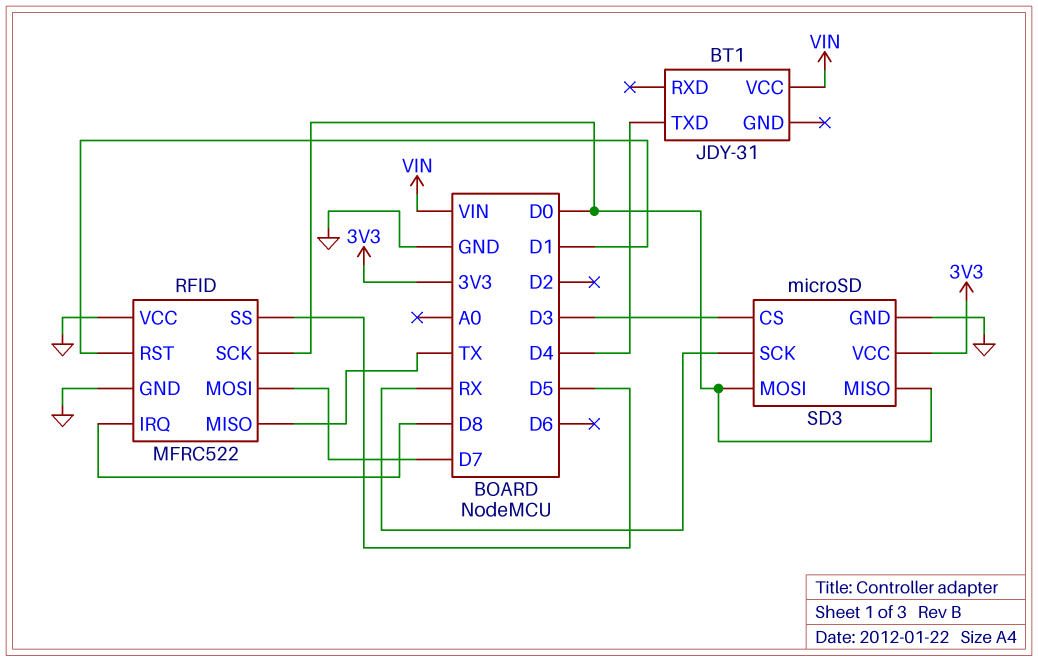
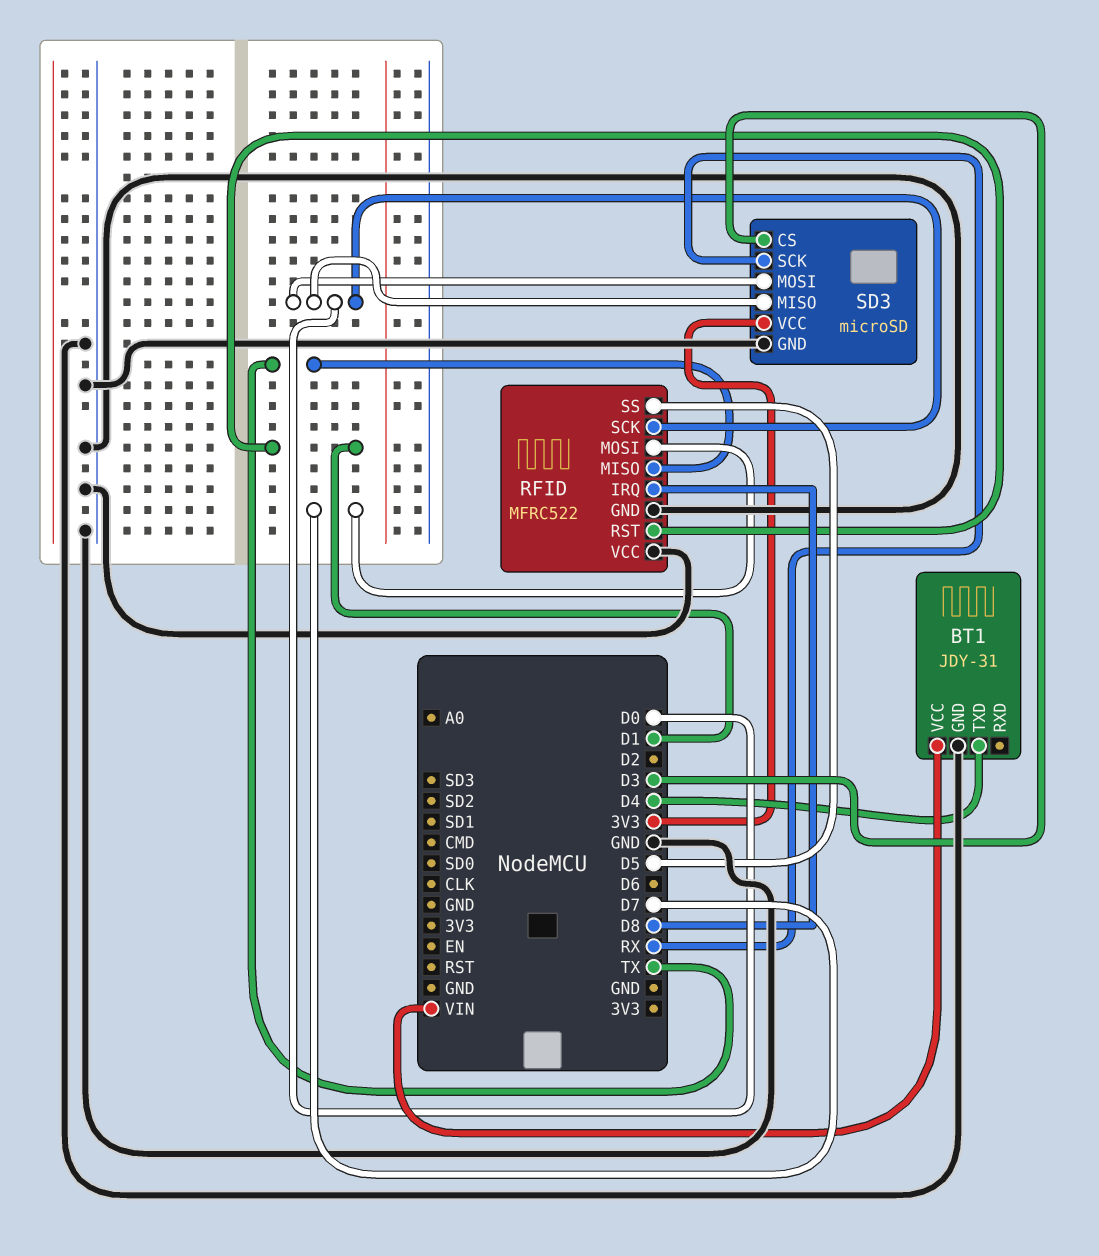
BT1 pin GND: none -> GND

